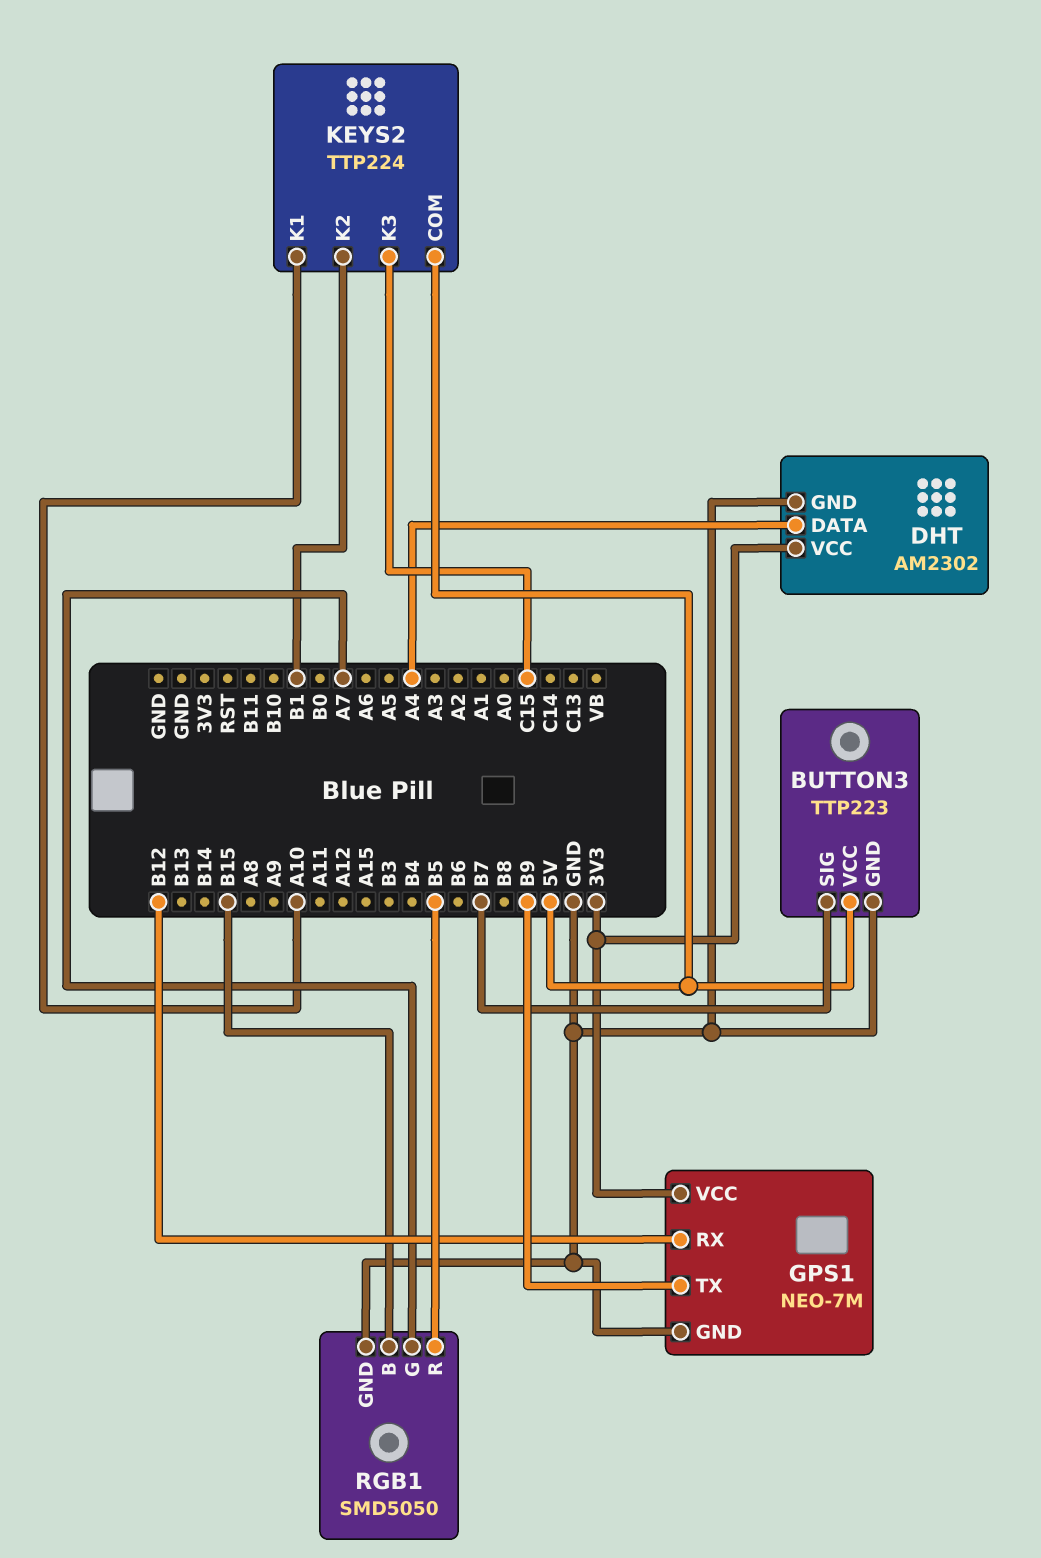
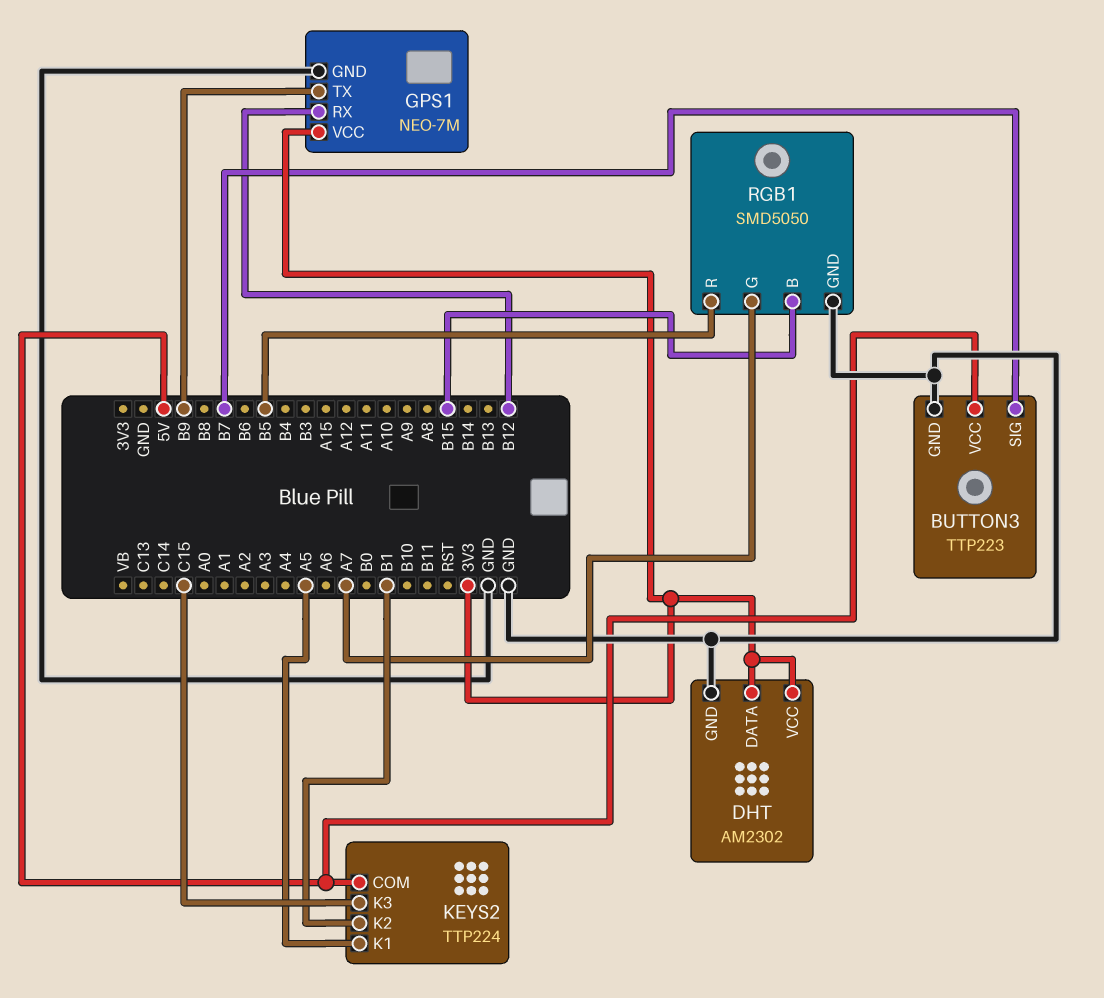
DHT pin DATA: A4 -> 3V3
KEYS2 pin K1: A10 -> A5

